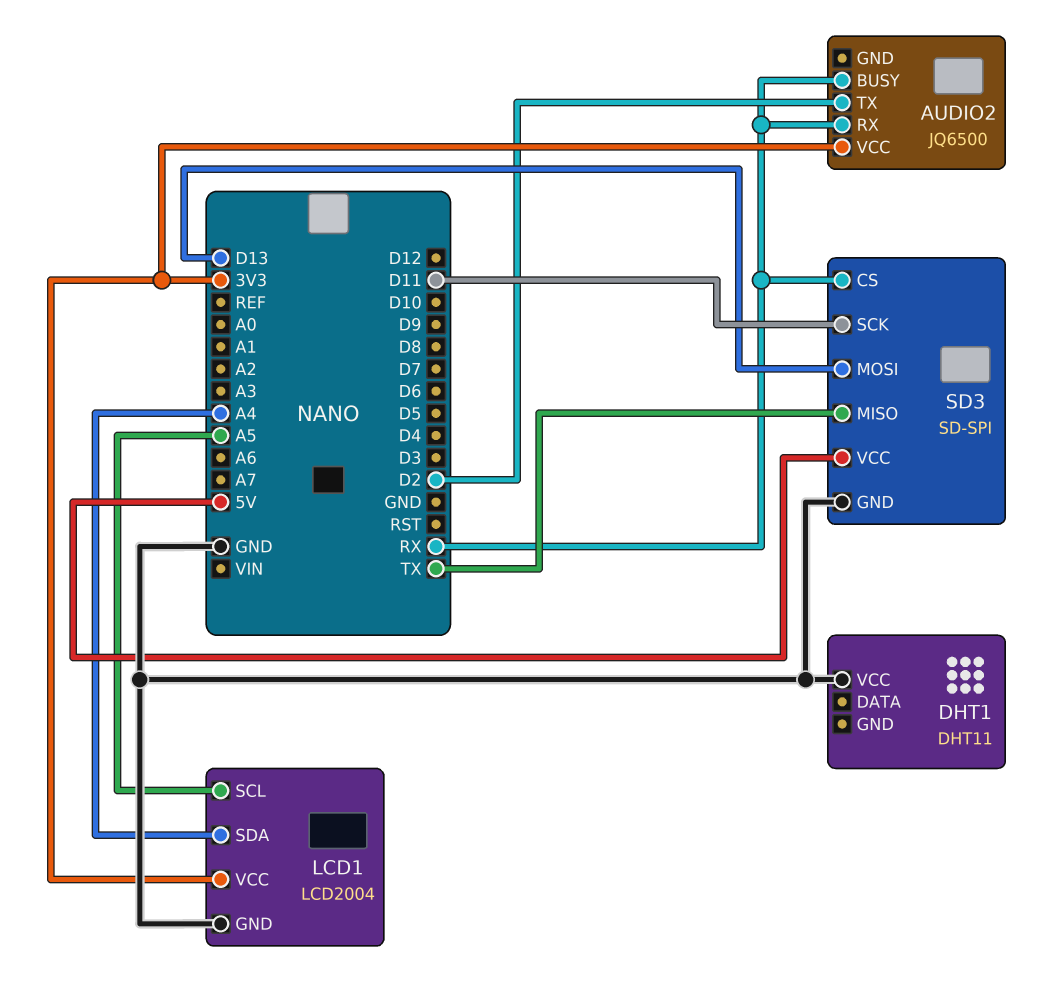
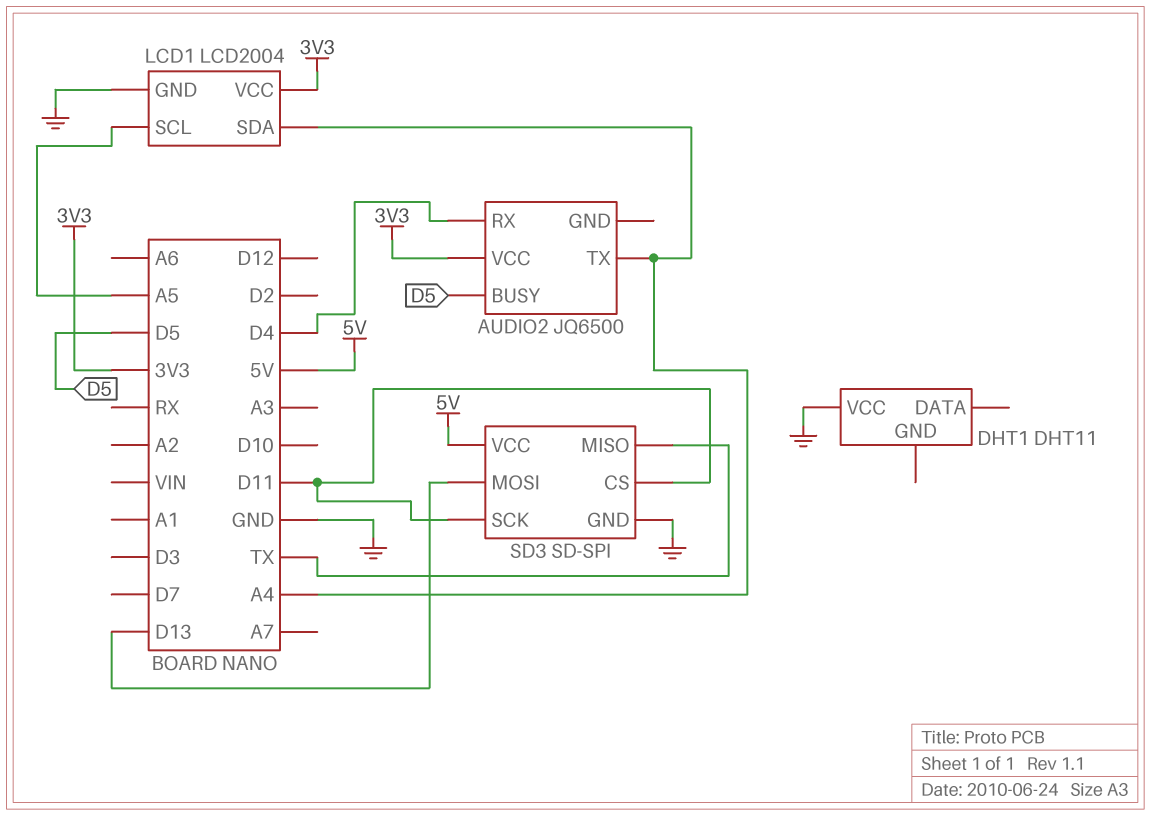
AUDIO2 pin BUSY: RX -> D5
AUDIO2 pin RX: RX -> D4
AUDIO2 pin TX: D2 -> A4
SD3 pin CS: RX -> D11

